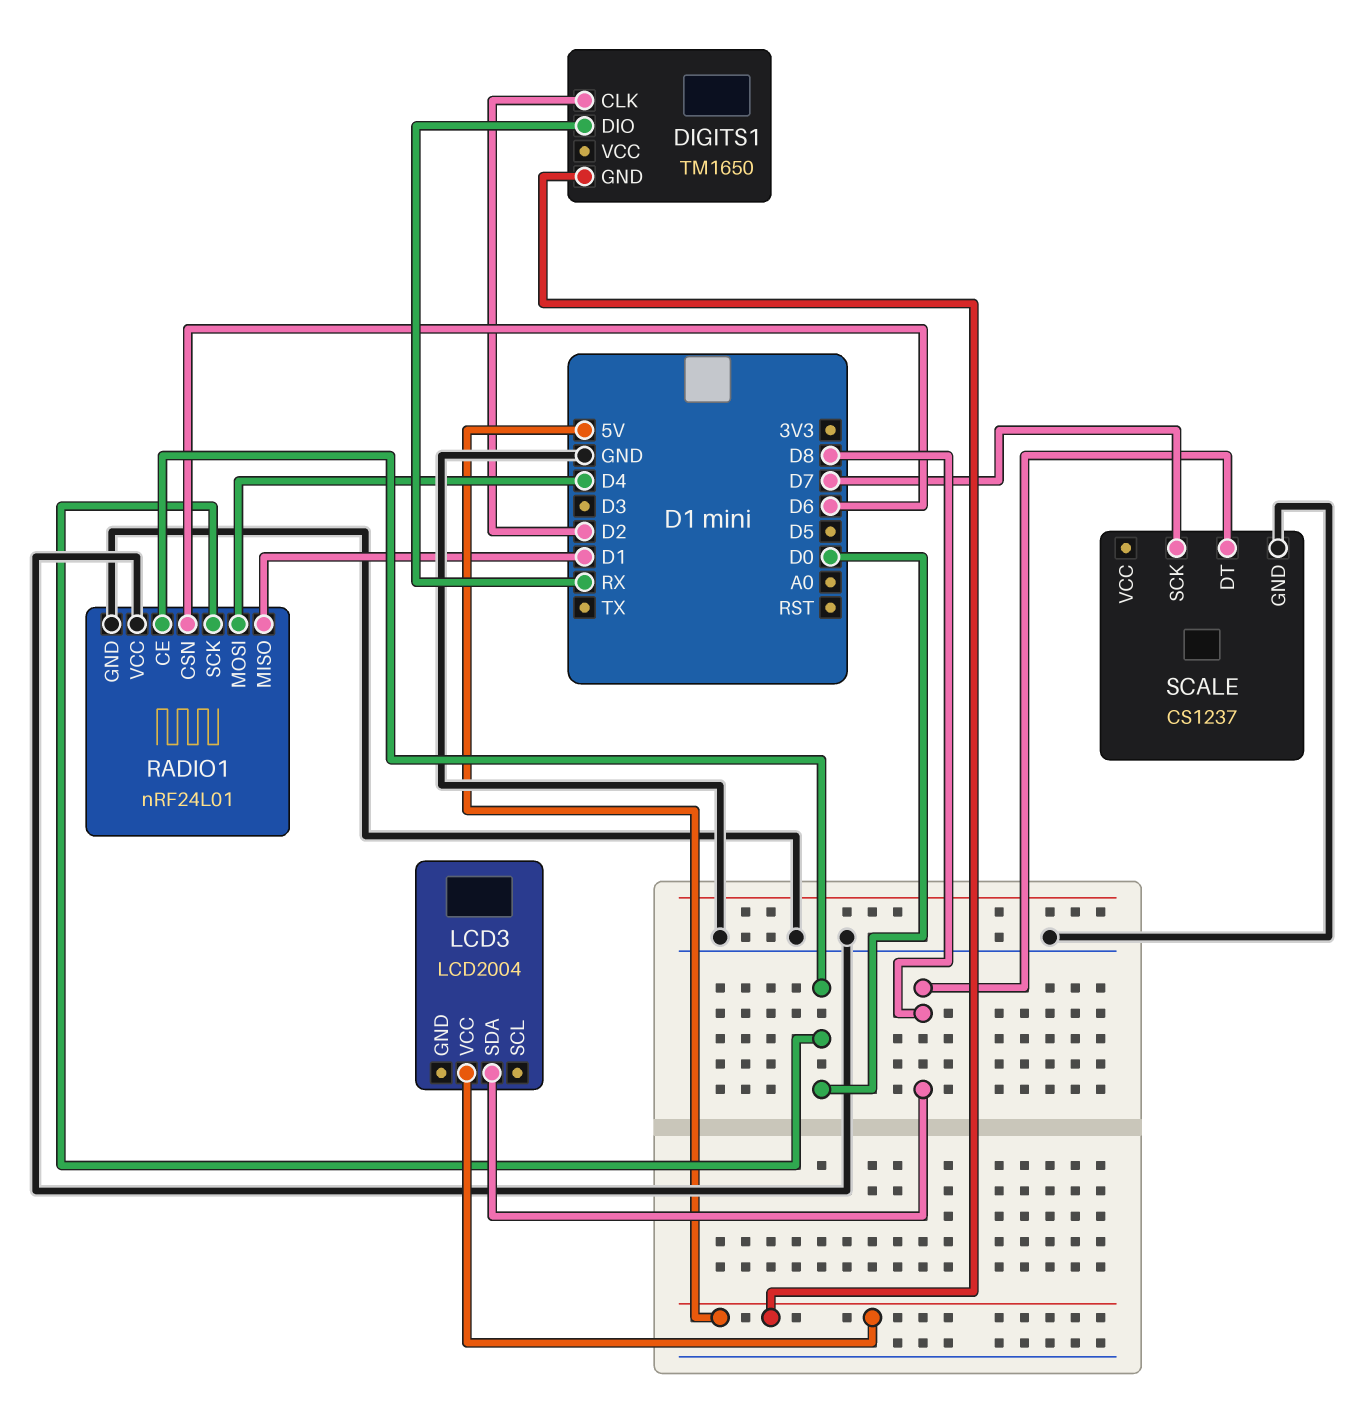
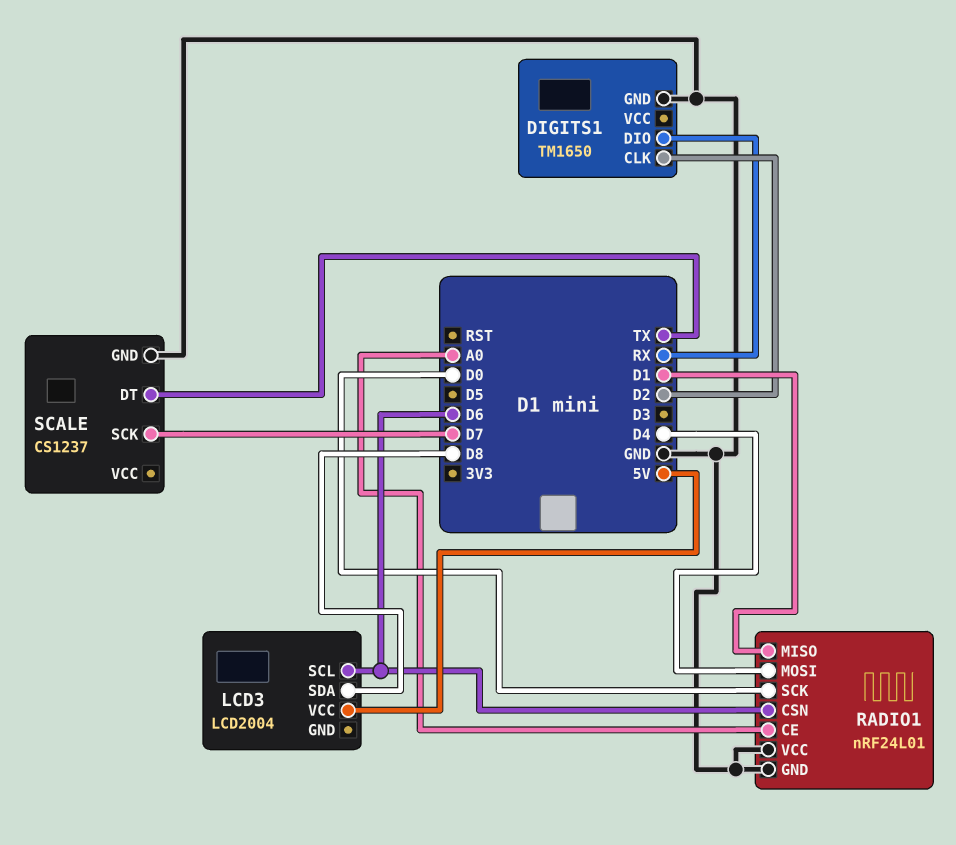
DIGITS1 pin GND: 5V -> GND
LCD3 pin SCL: none -> D6
RADIO1 pin CE: D0 -> A0
SCALE pin DT: D8 -> TX

